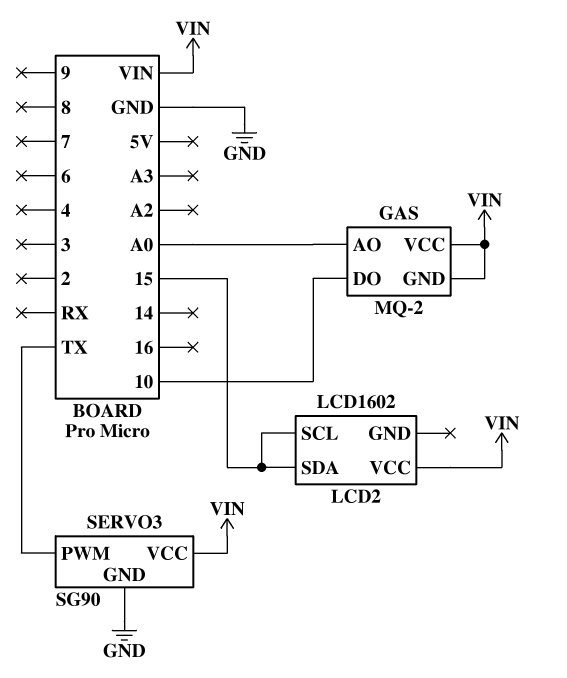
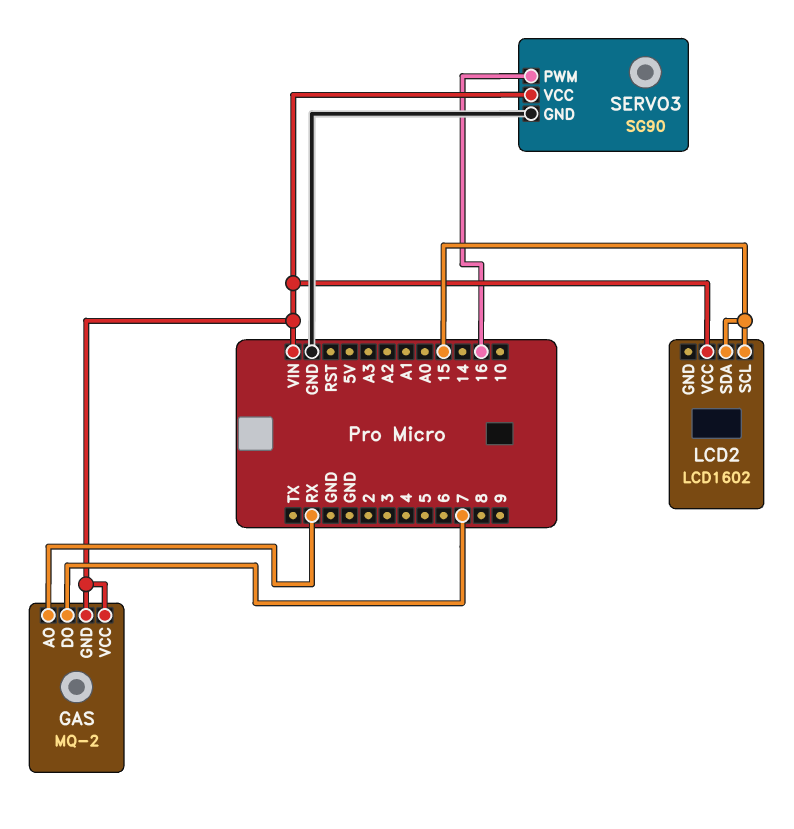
GAS pin AO: A0 -> RX
GAS pin DO: 10 -> 7
SERVO3 pin PWM: TX -> 16

